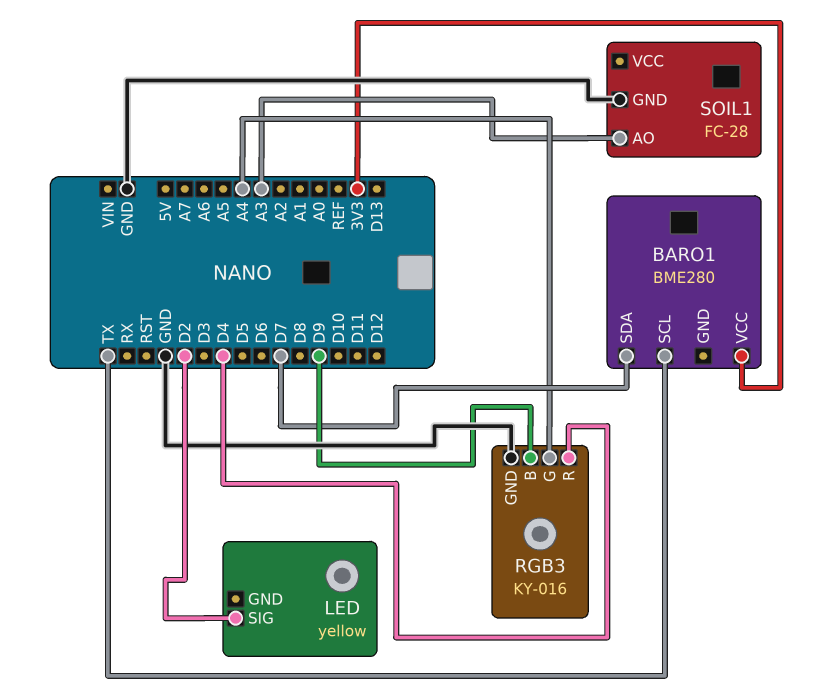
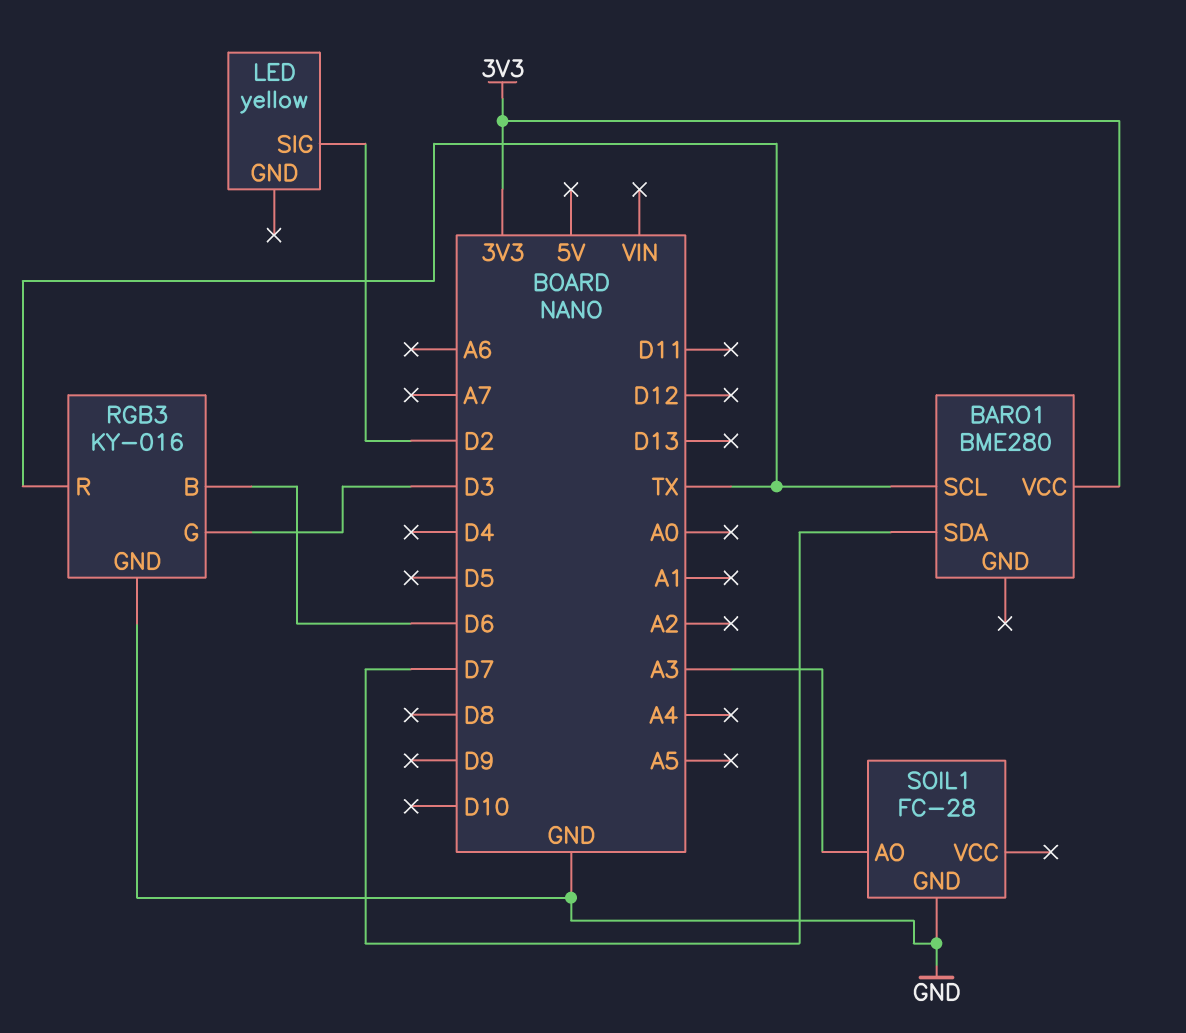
RGB3 pin B: D9 -> D6
RGB3 pin G: A4 -> D3
RGB3 pin R: D4 -> TX

